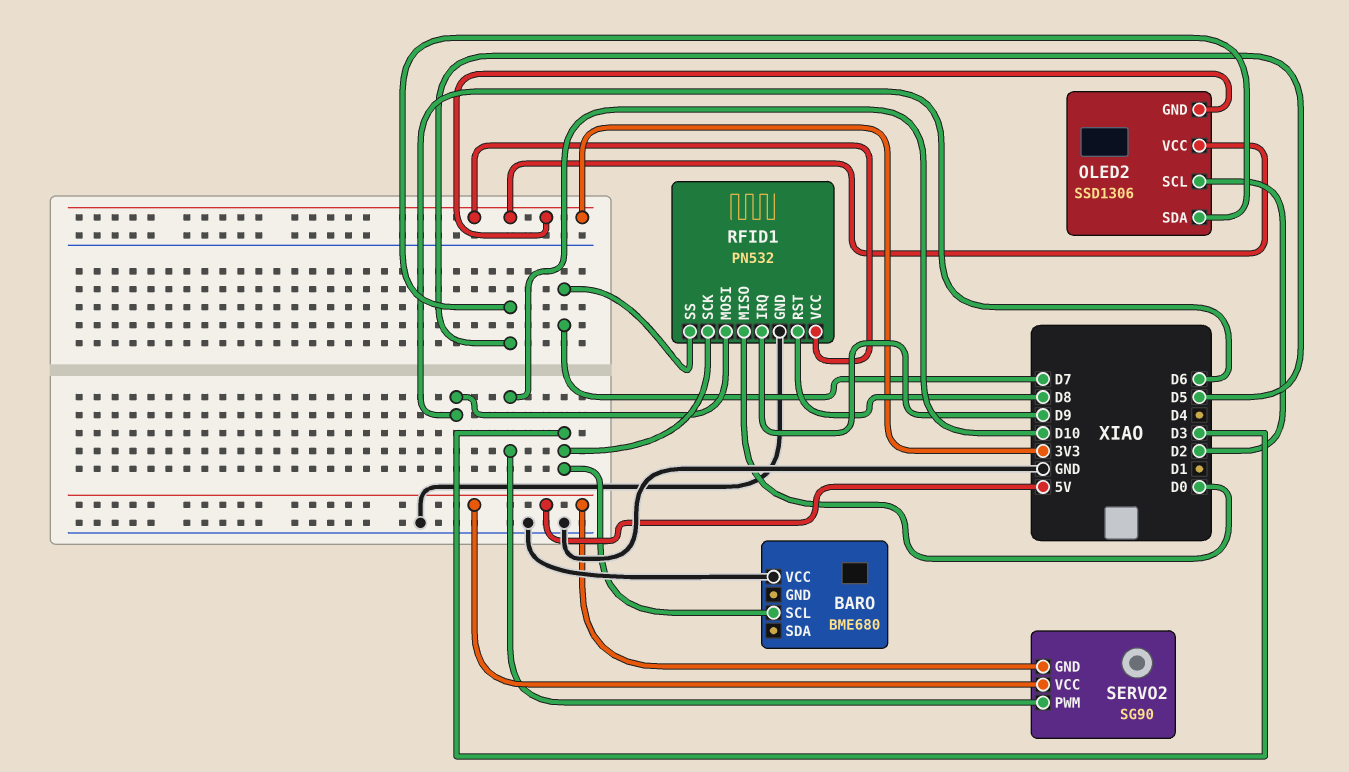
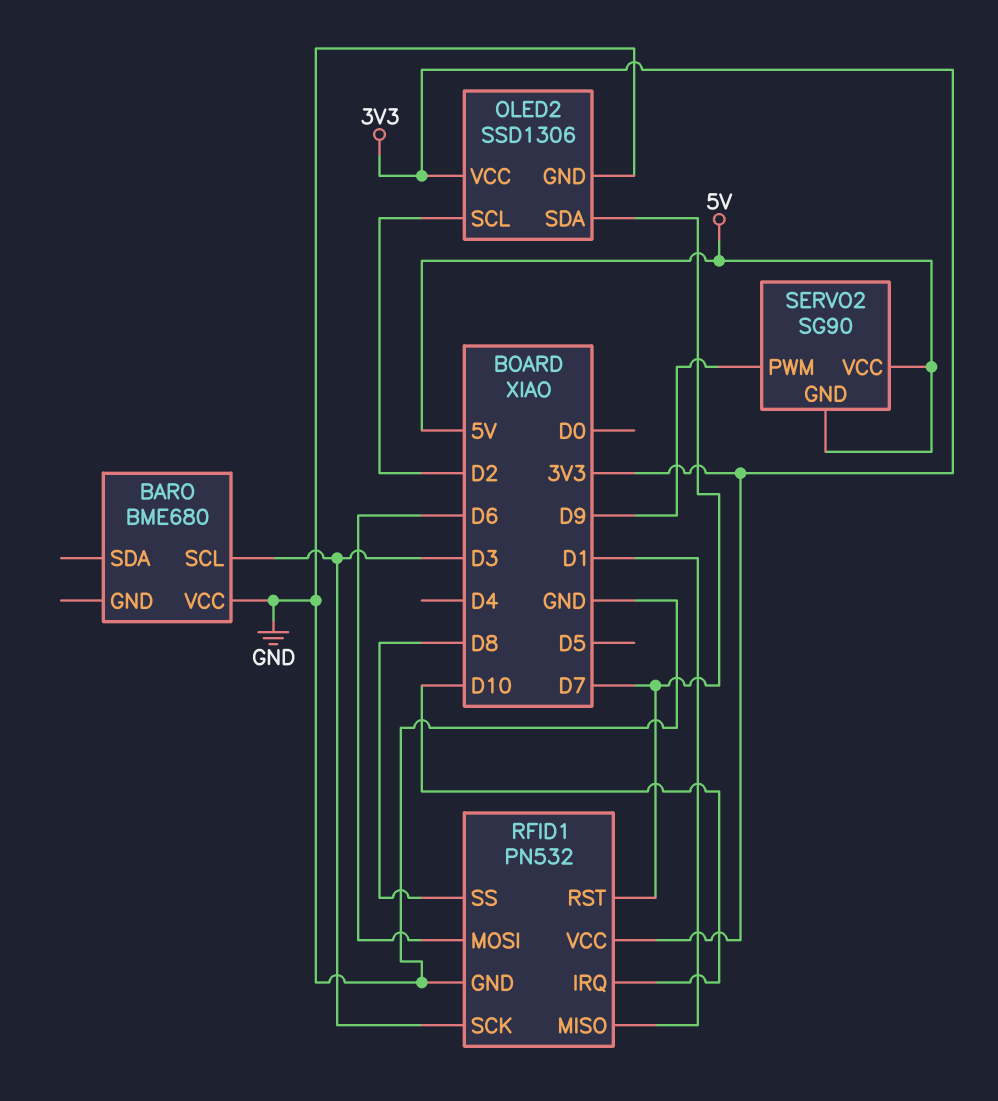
OLED2 pin GND: 3V3 -> GND
OLED2 pin SDA: D5 -> D7
RFID1 pin IRQ: D9 -> D10
RFID1 pin MISO: D0 -> D1
RFID1 pin RST: D8 -> D7
RFID1 pin SS: D7 -> D8
SERVO2 pin PWM: D10 -> D9

